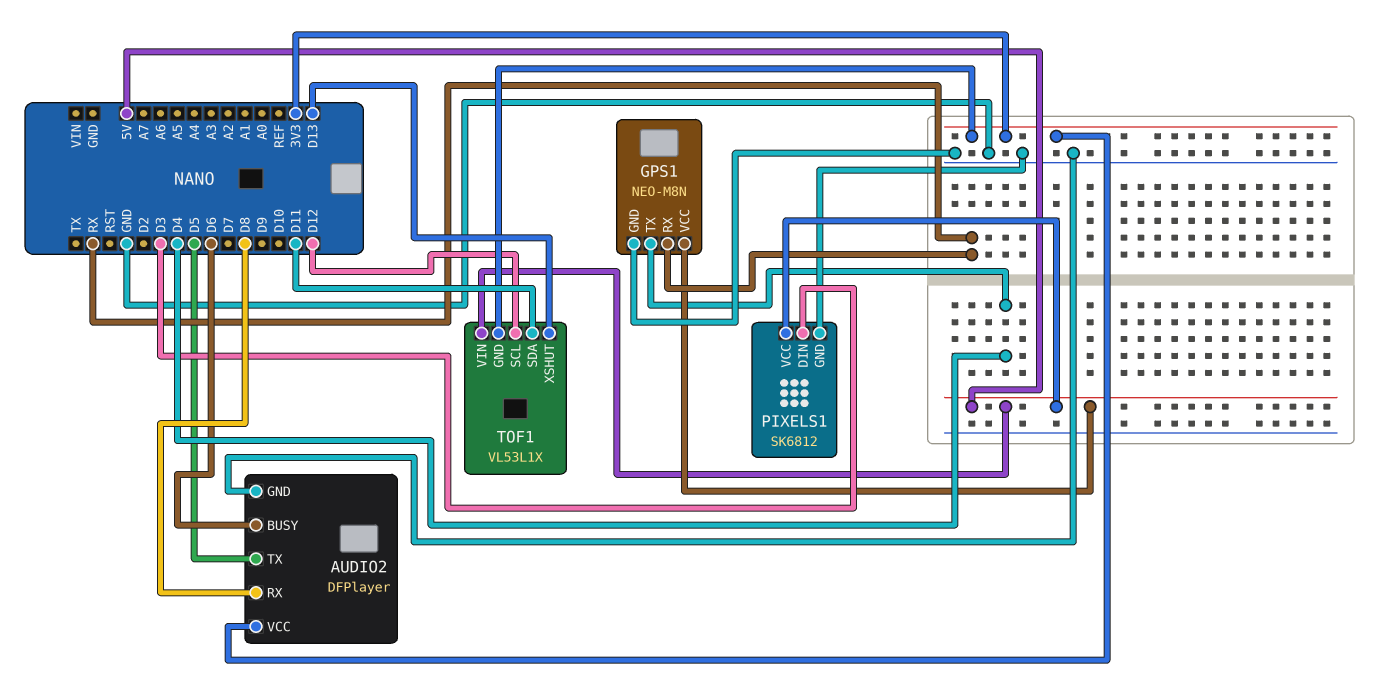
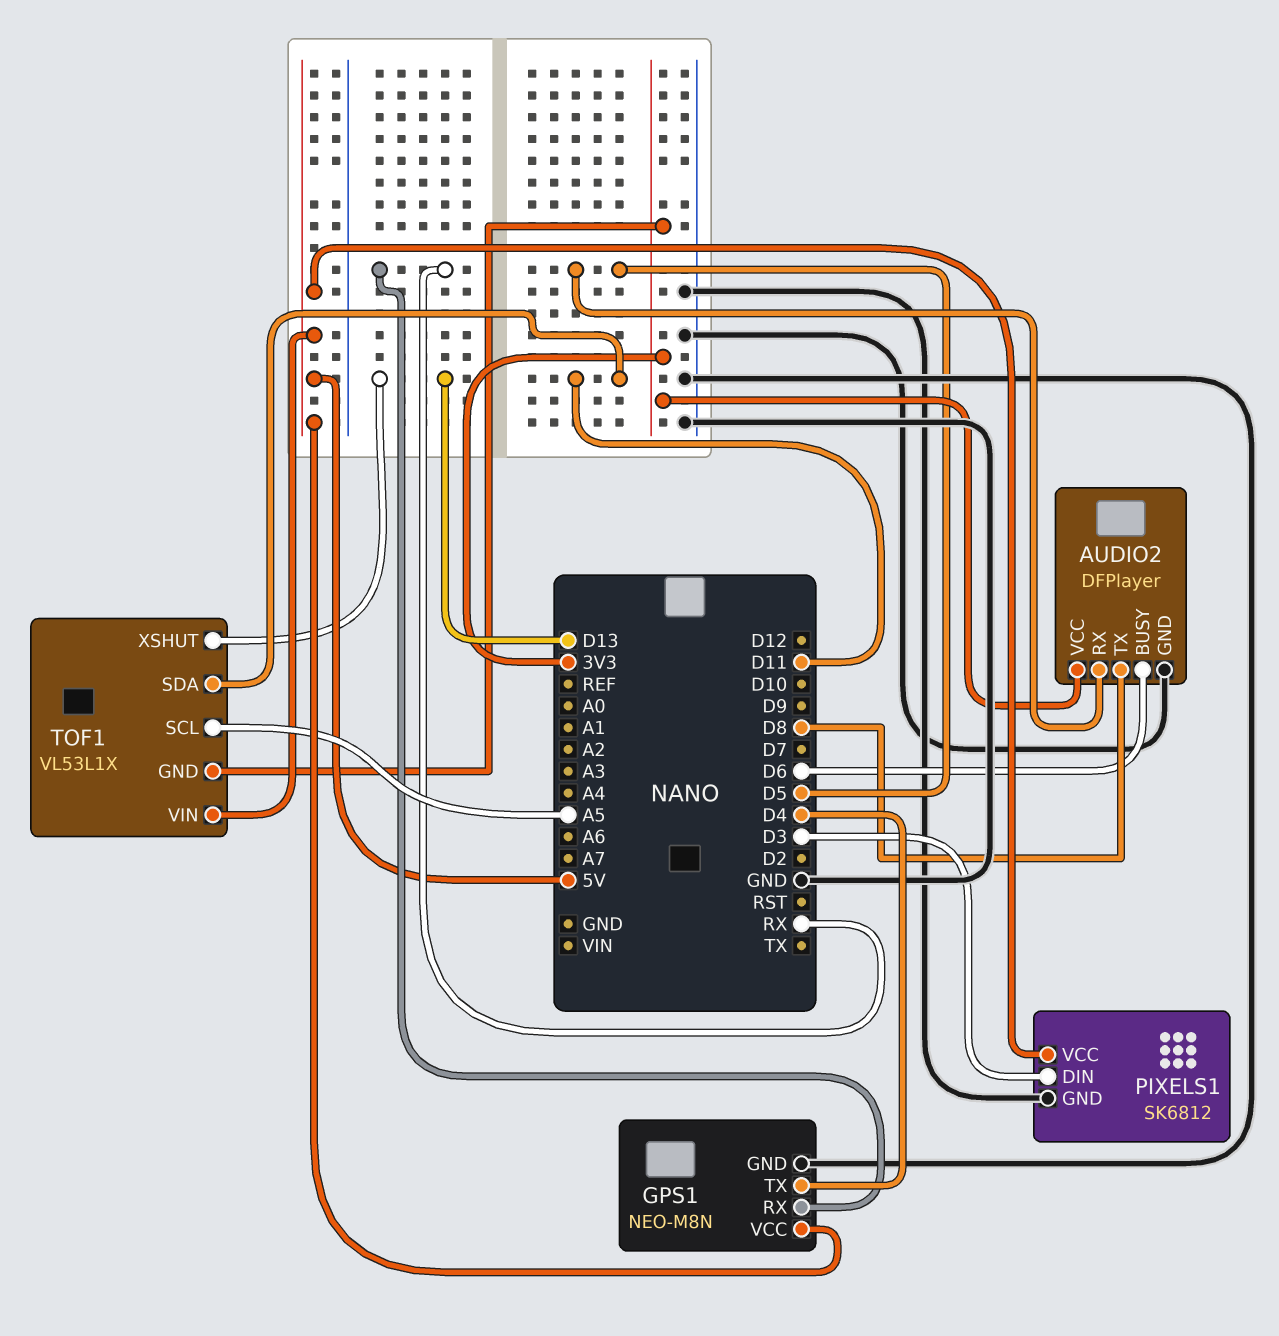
AUDIO2 pin RX: D8 -> D5
AUDIO2 pin TX: D5 -> D8
TOF1 pin SCL: D12 -> A5

